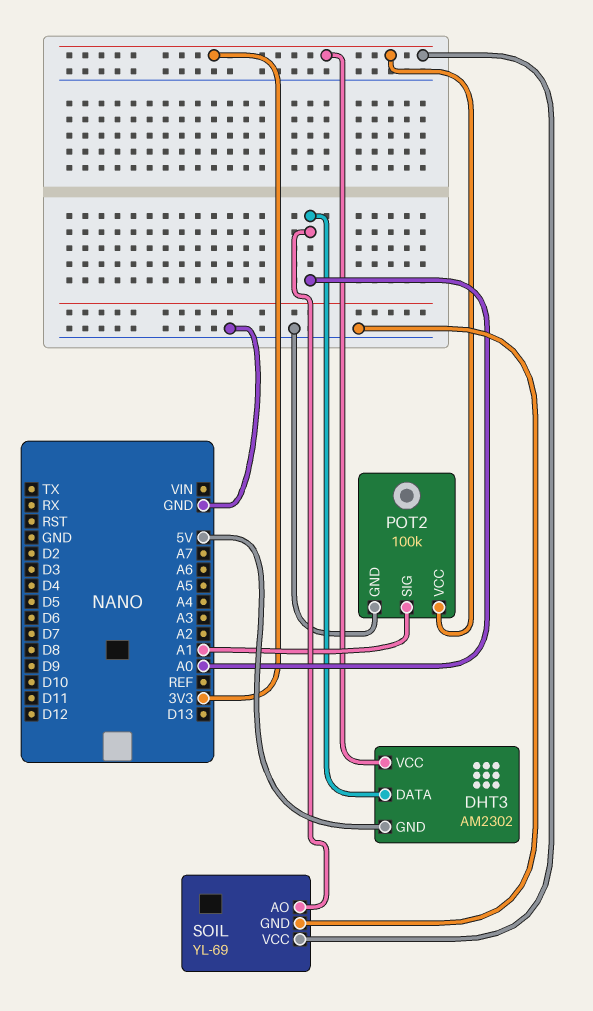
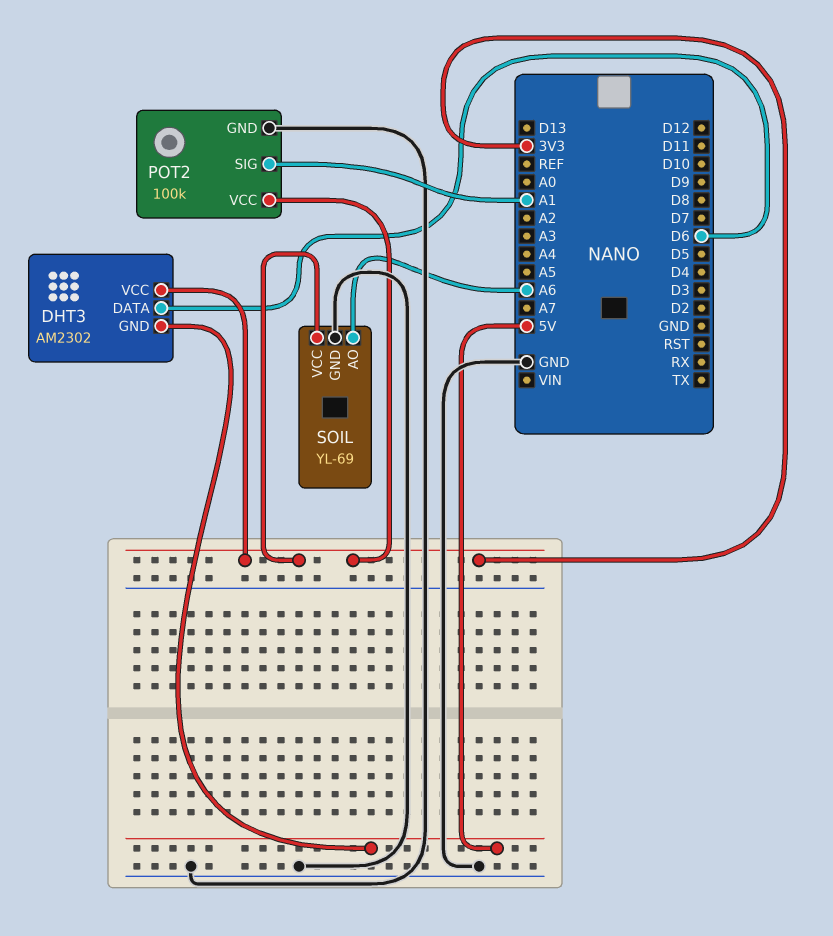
DHT3 pin DATA: A0 -> D6
SOIL pin AO: A0 -> A6

